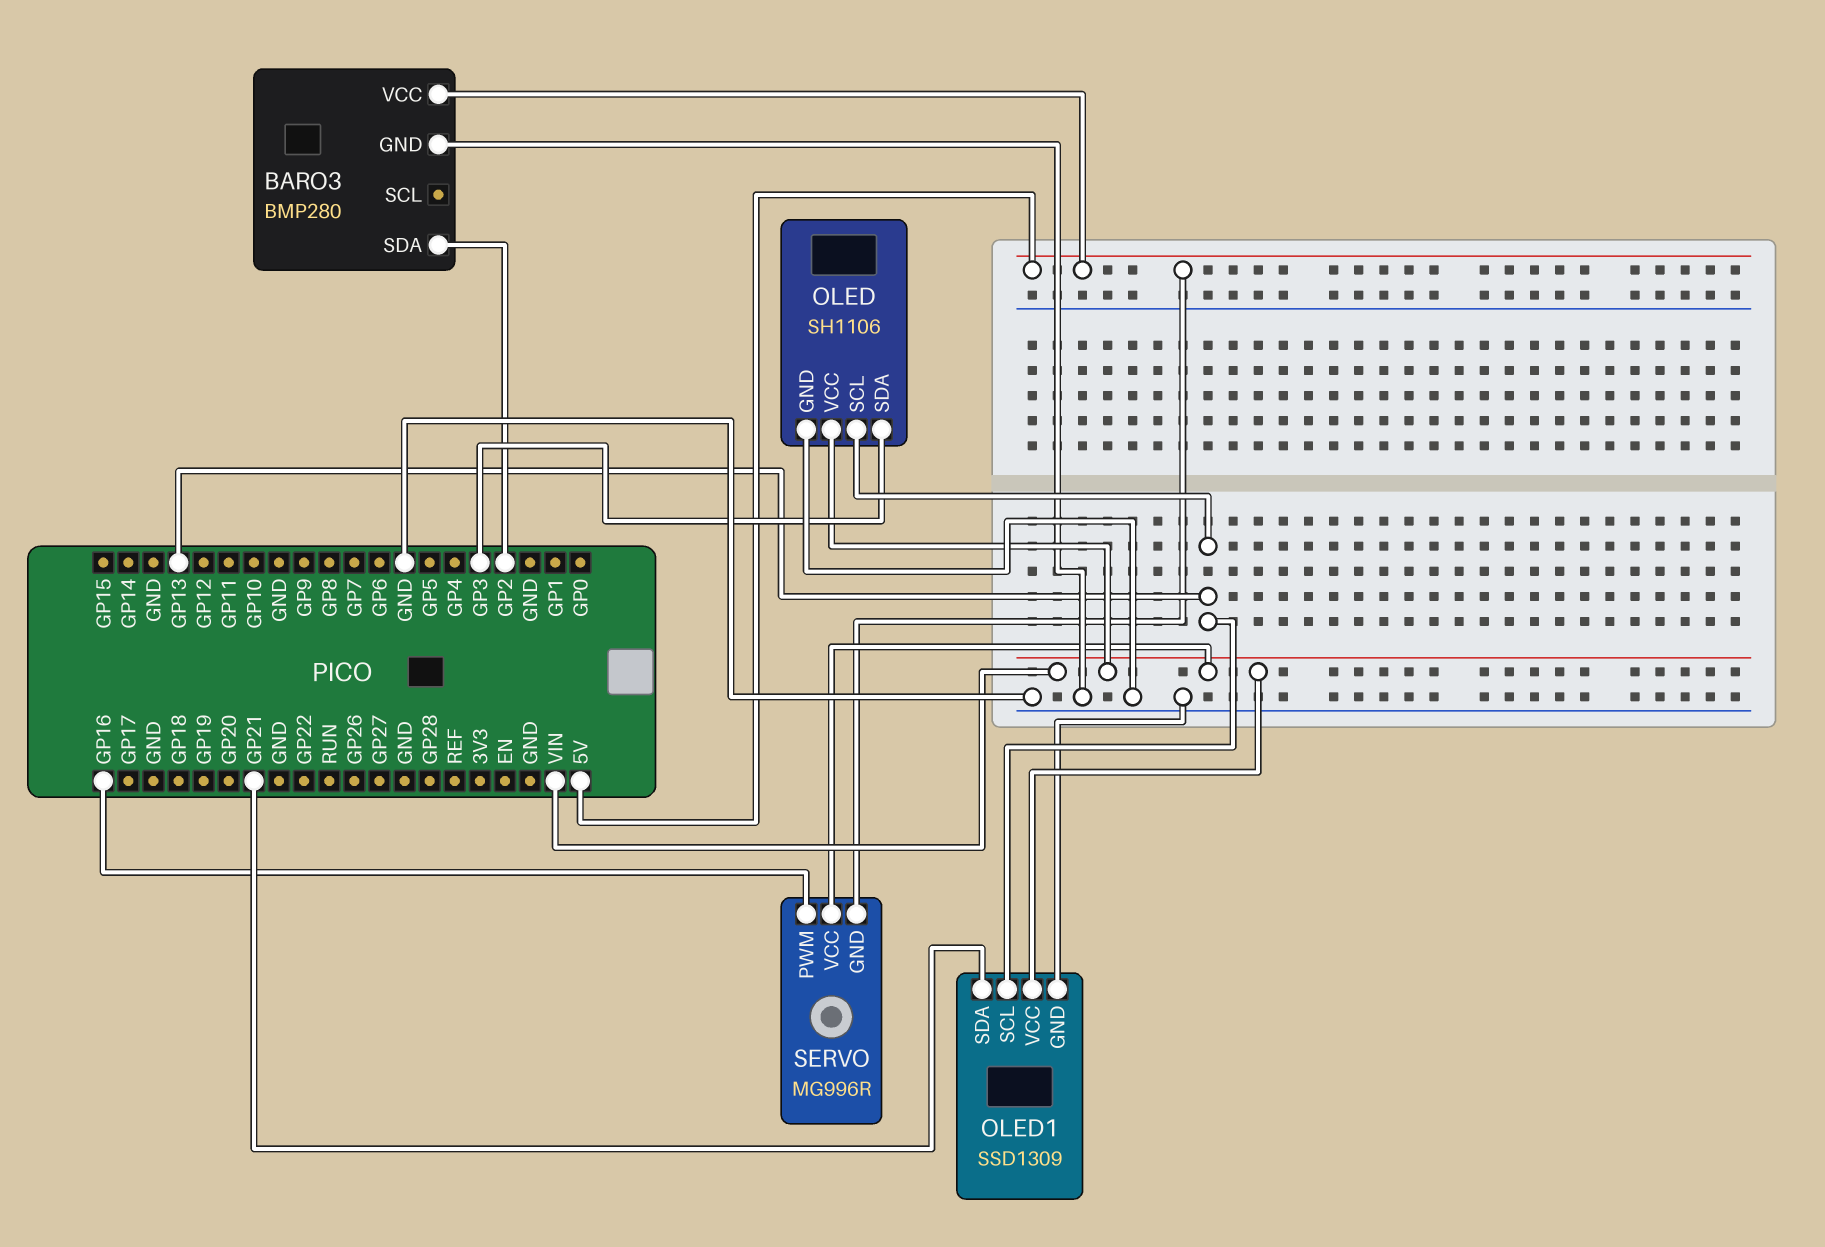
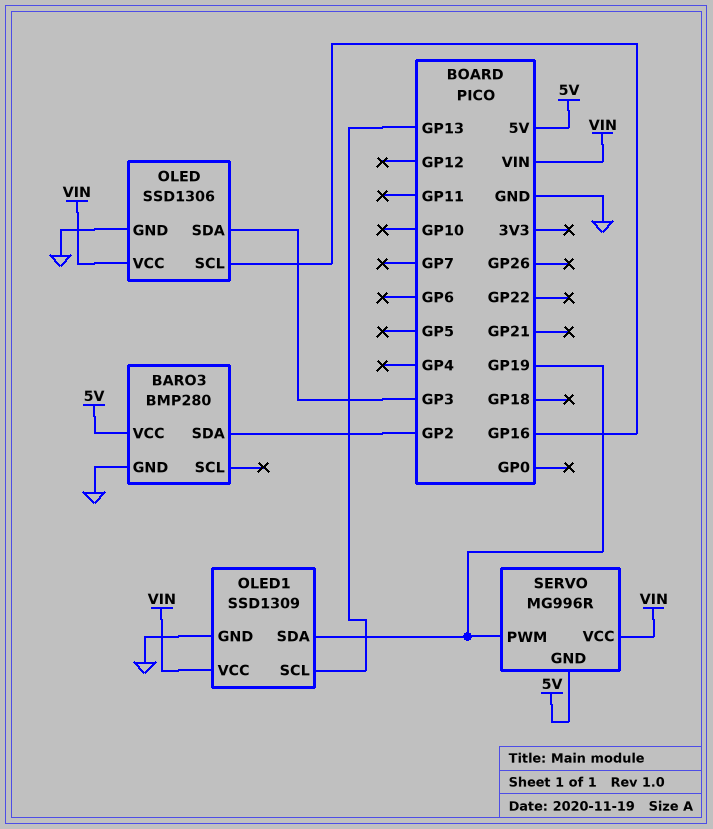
OLED: SH1106 -> SSD1306
OLED pin SCL: GP13 -> GP16
OLED1 pin SDA: GP21 -> GP19
SERVO pin PWM: GP16 -> GP19

